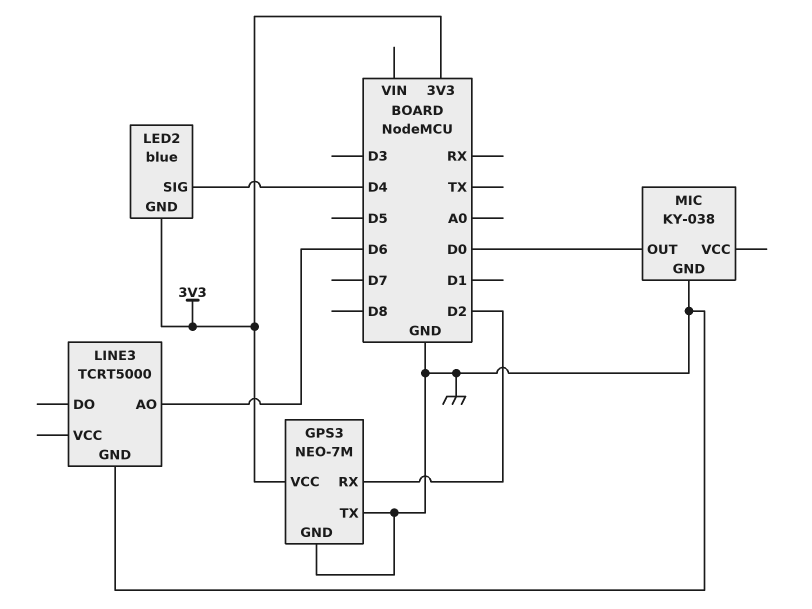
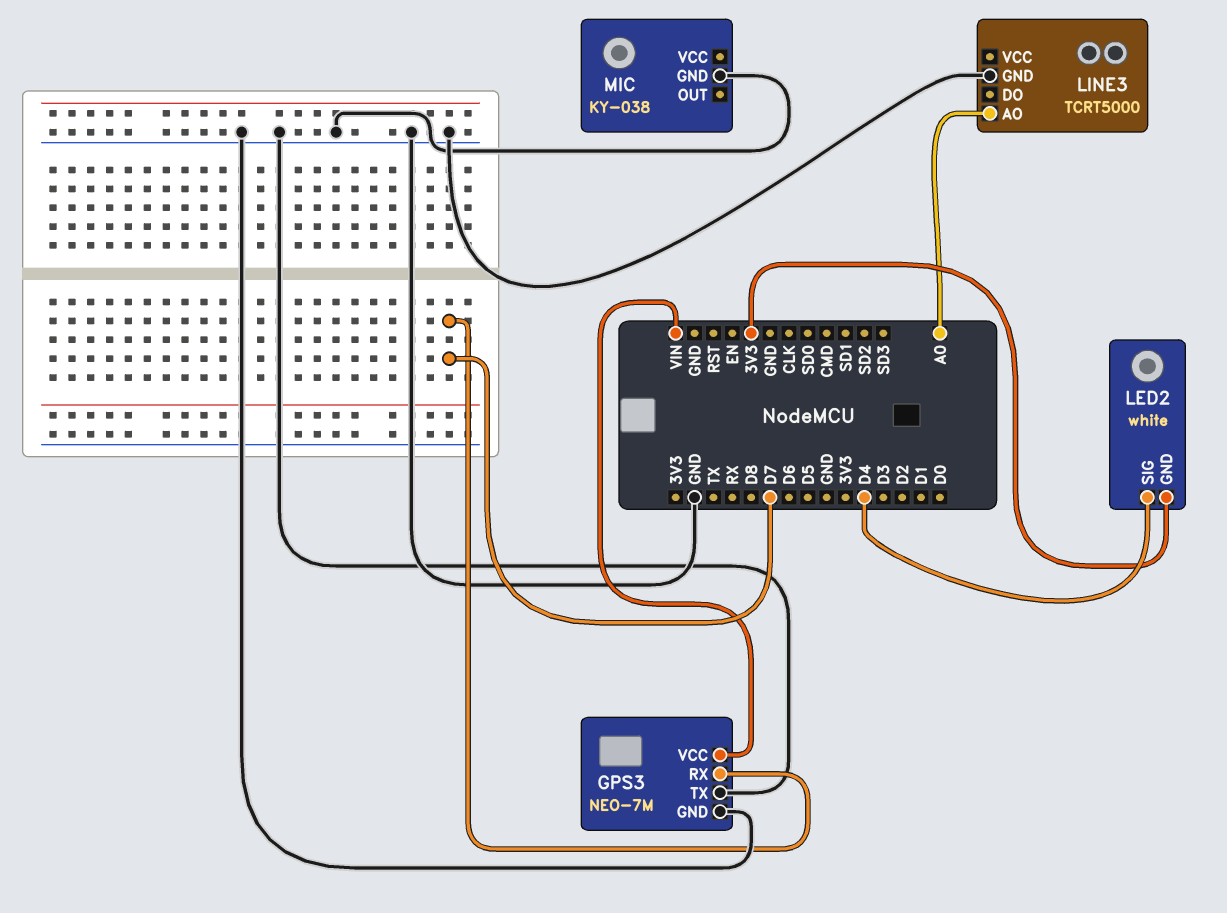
GPS3 pin RX: D2 -> D7
GPS3 pin VCC: 3V3 -> VIN
LED2: blue -> white
LINE3 pin AO: D6 -> A0
MIC pin OUT: D0 -> none

